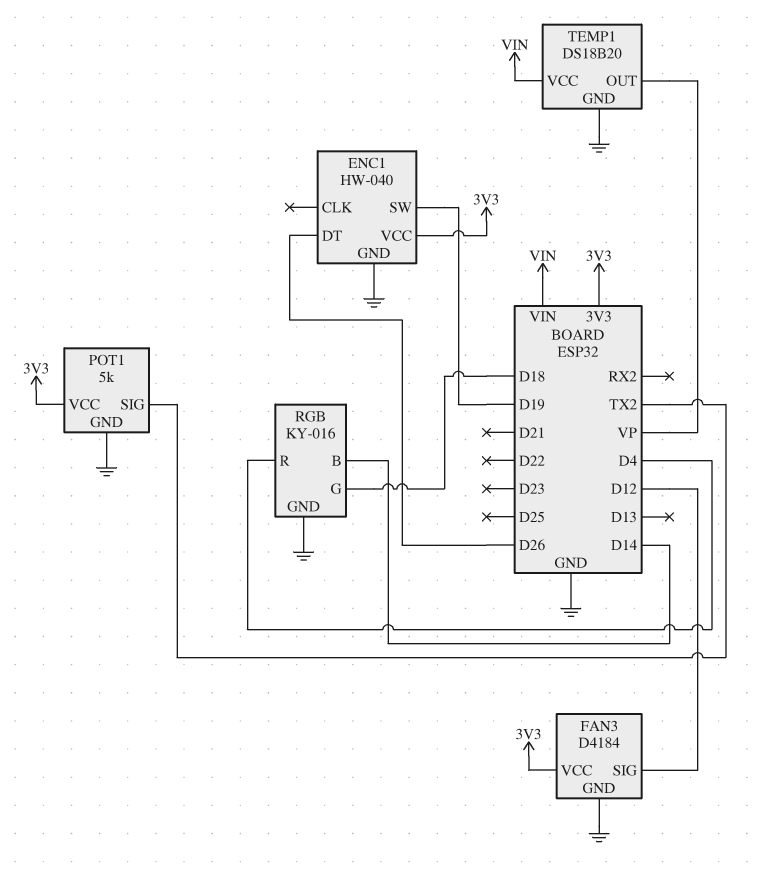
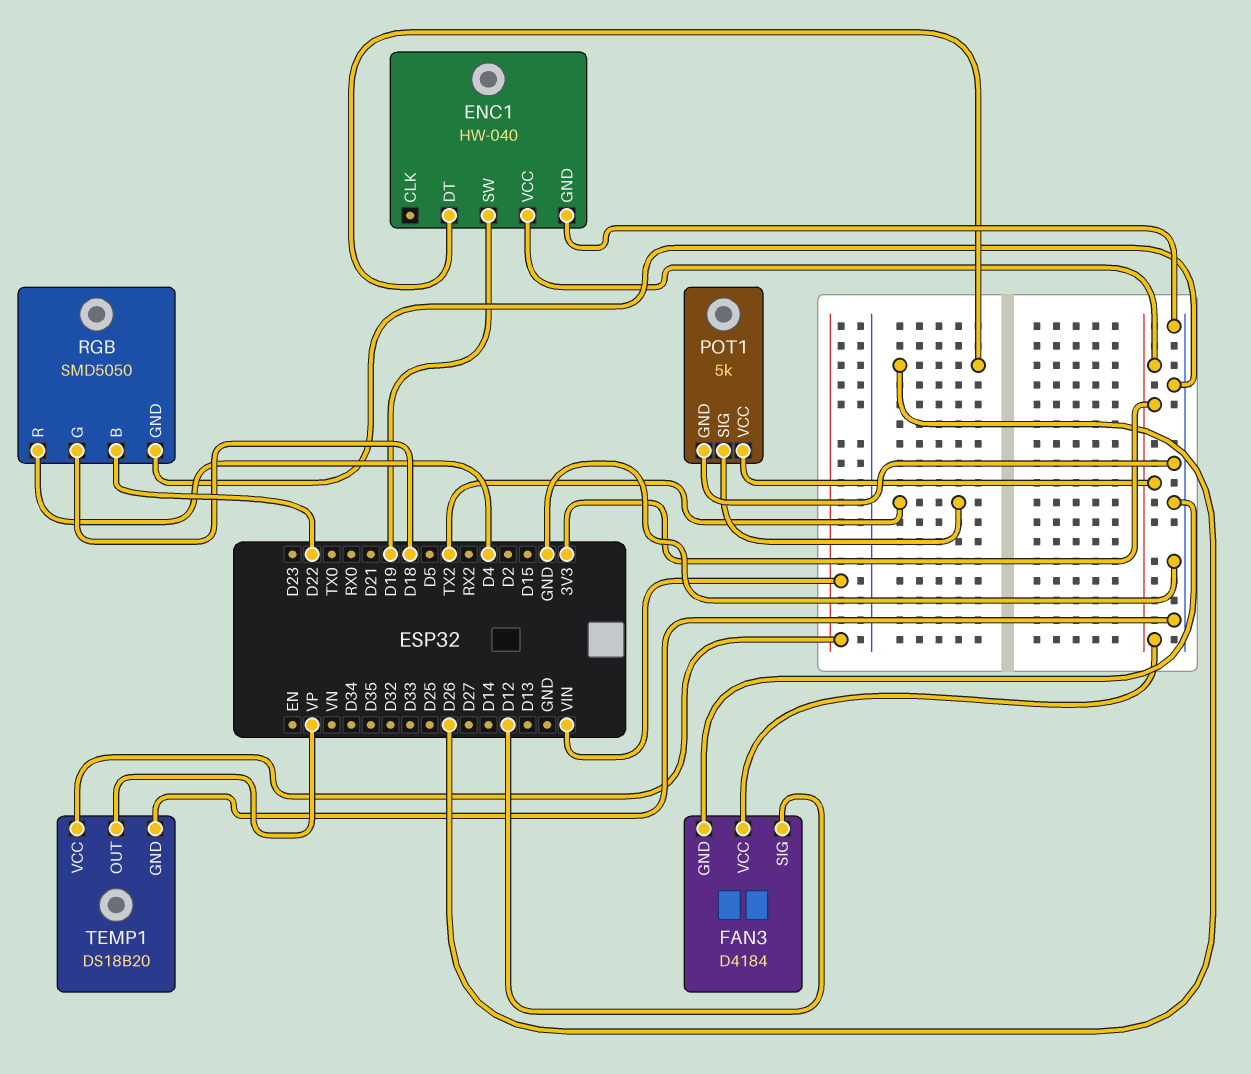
RGB: KY-016 -> SMD5050
RGB pin B: D14 -> D22

